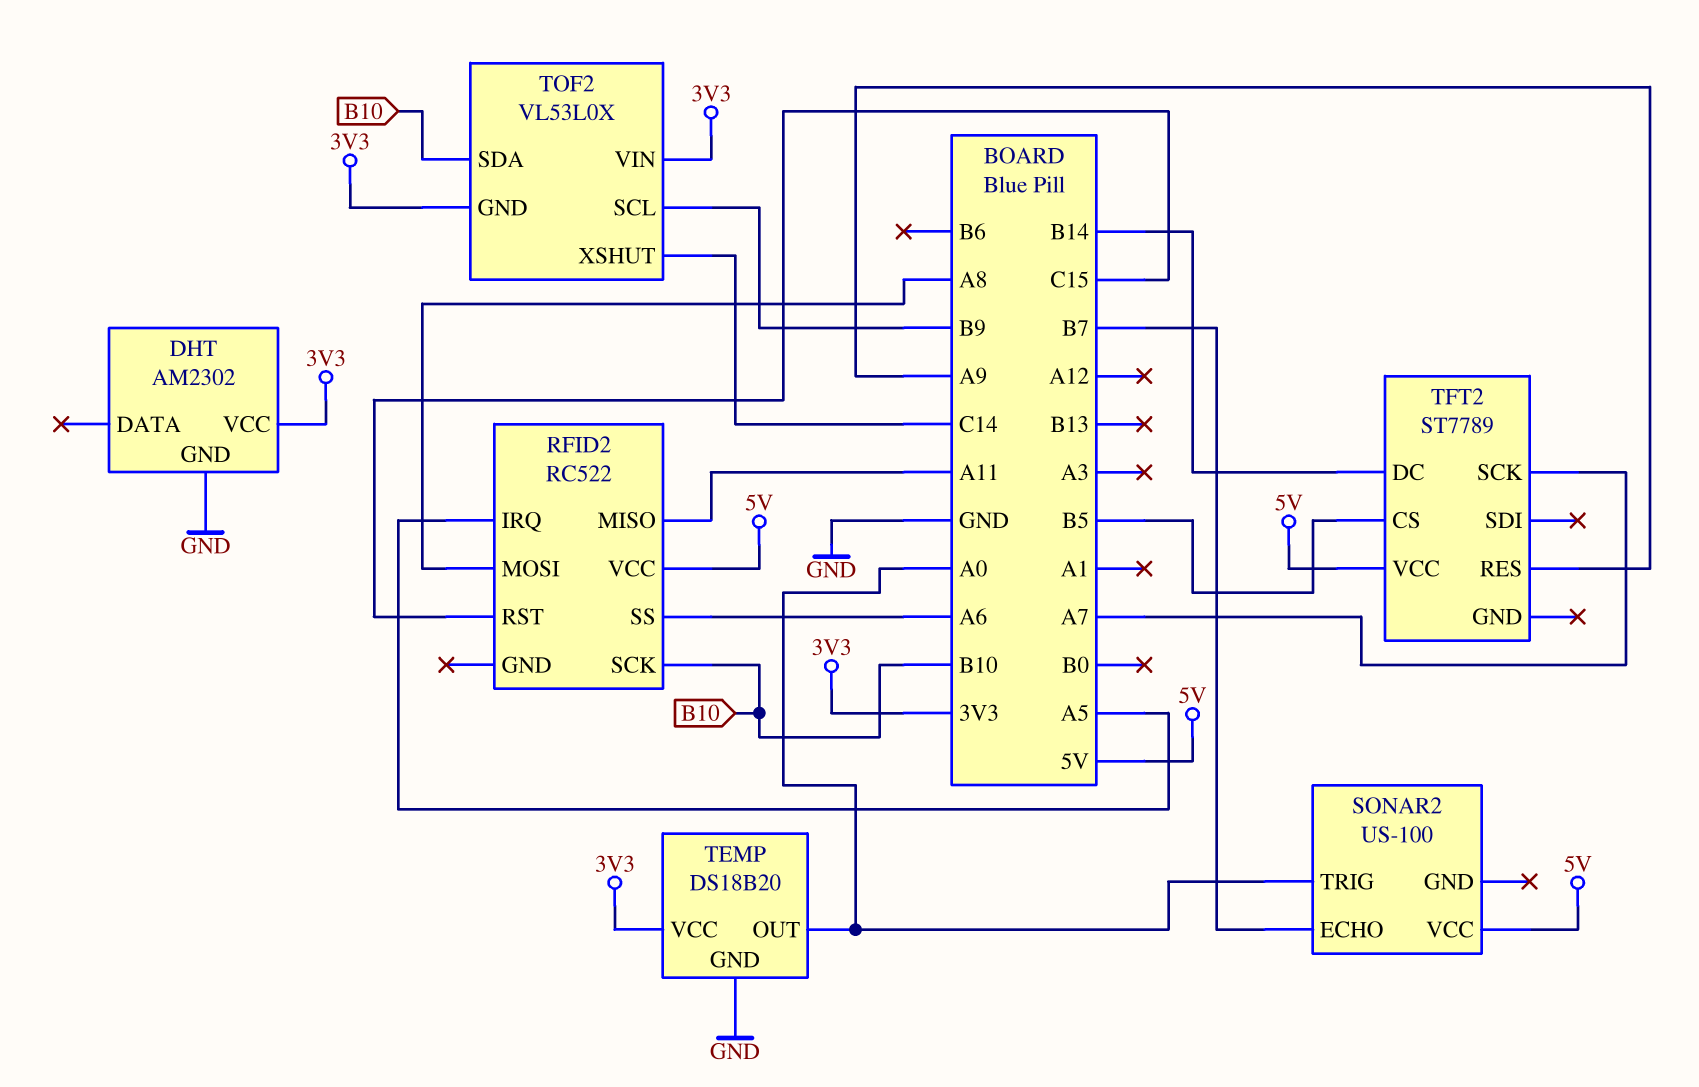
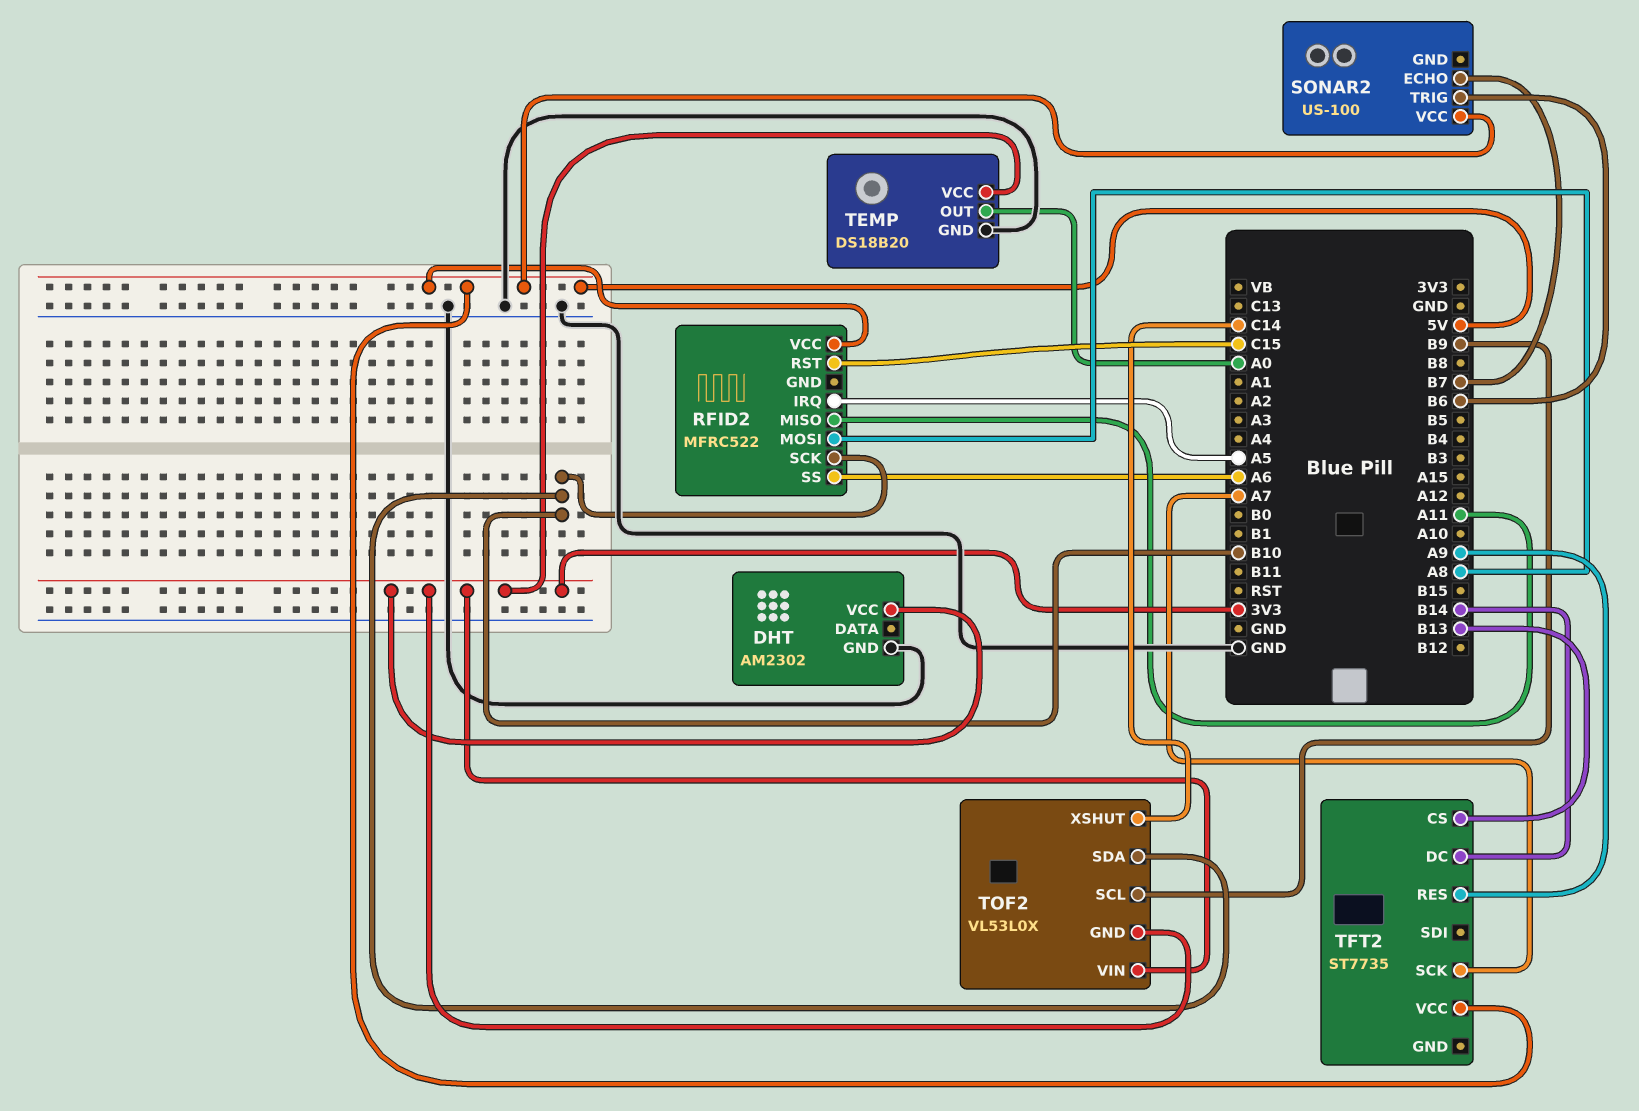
RFID2: RC522 -> MFRC522
SONAR2 pin TRIG: A0 -> B6
TFT2: ST7789 -> ST7735
TFT2 pin CS: B5 -> B13

